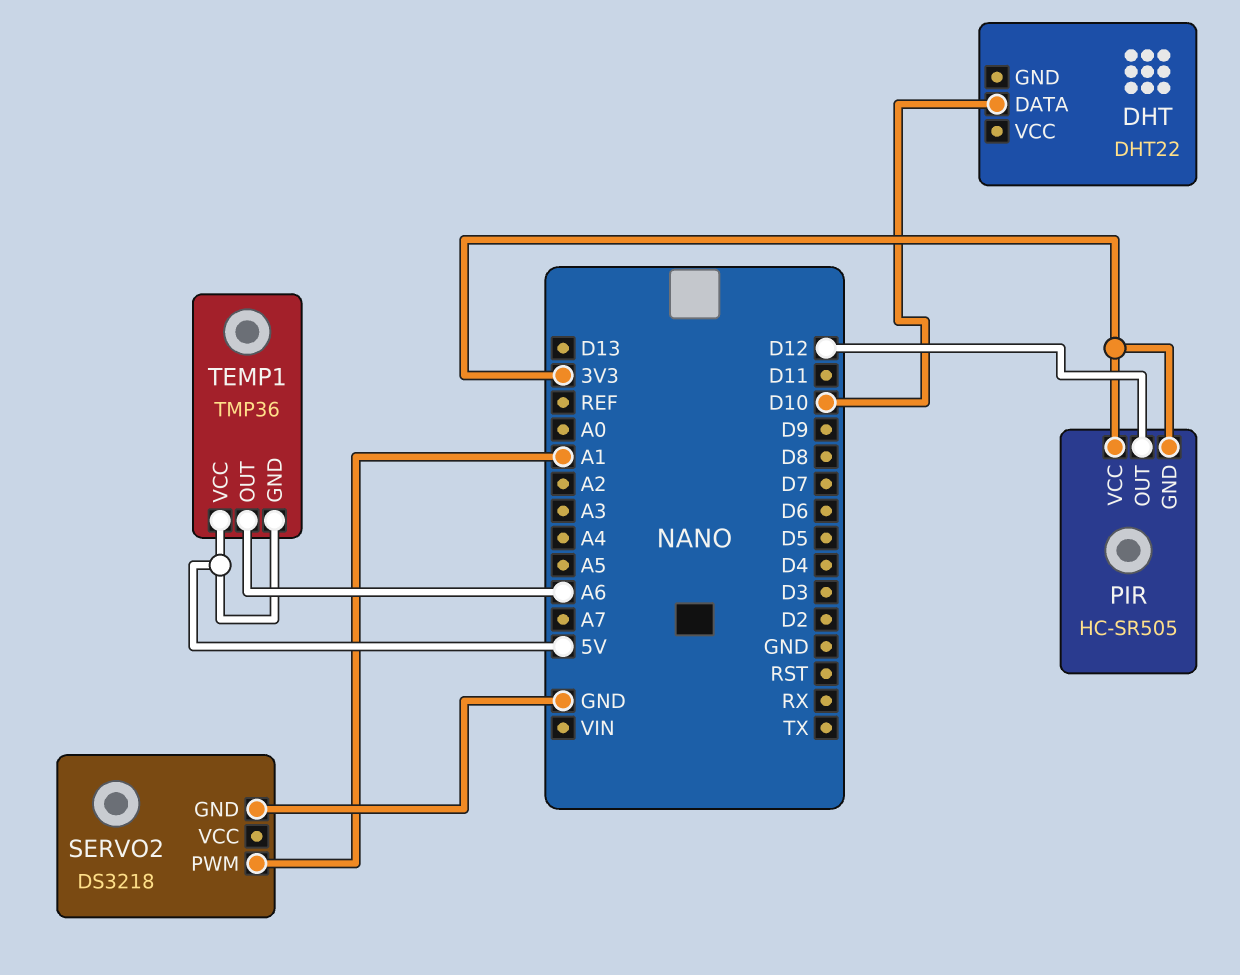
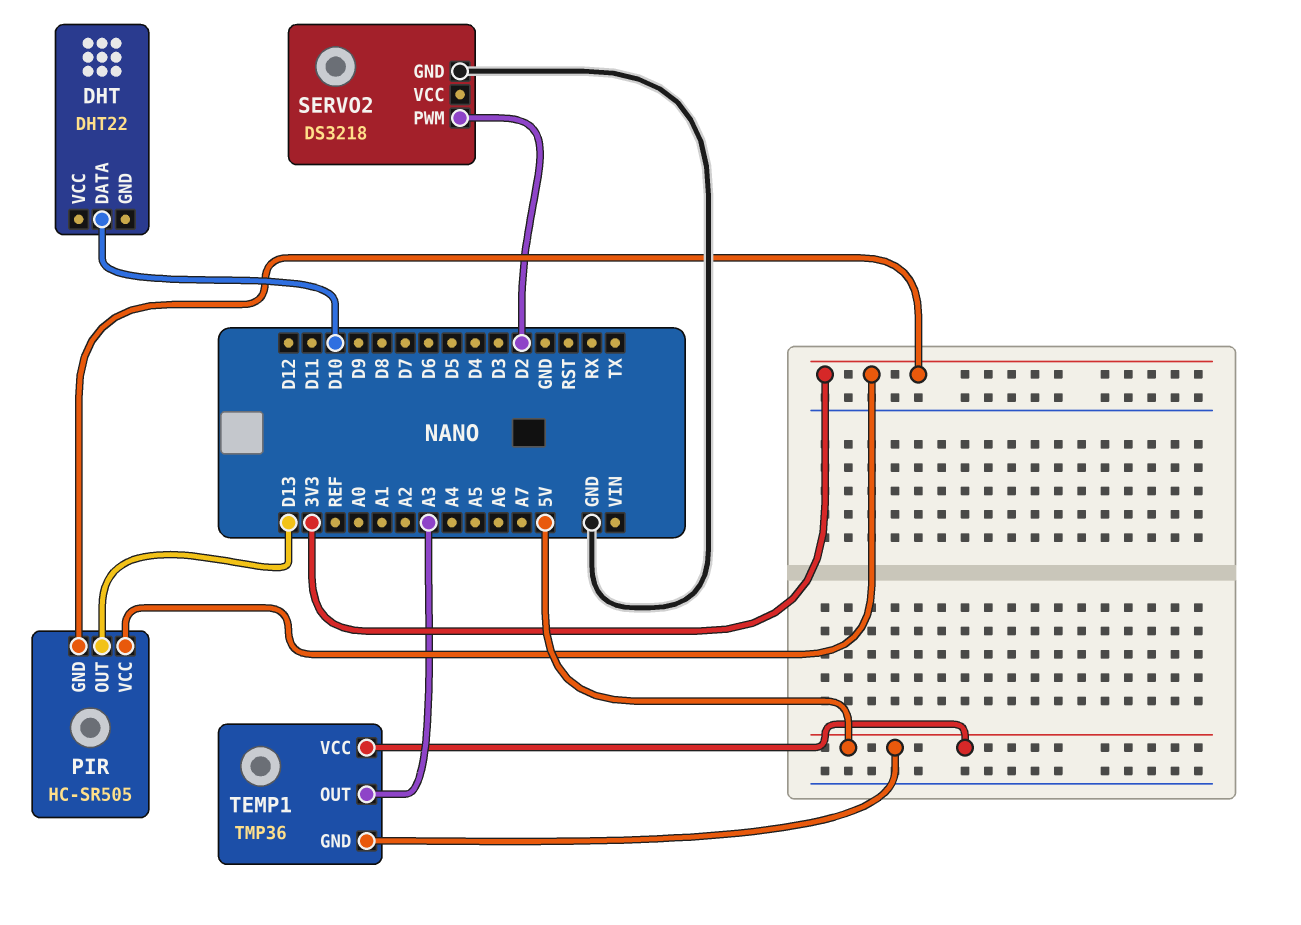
PIR pin OUT: D12 -> D13
SERVO2 pin PWM: A1 -> D2
TEMP1 pin OUT: A6 -> A3

